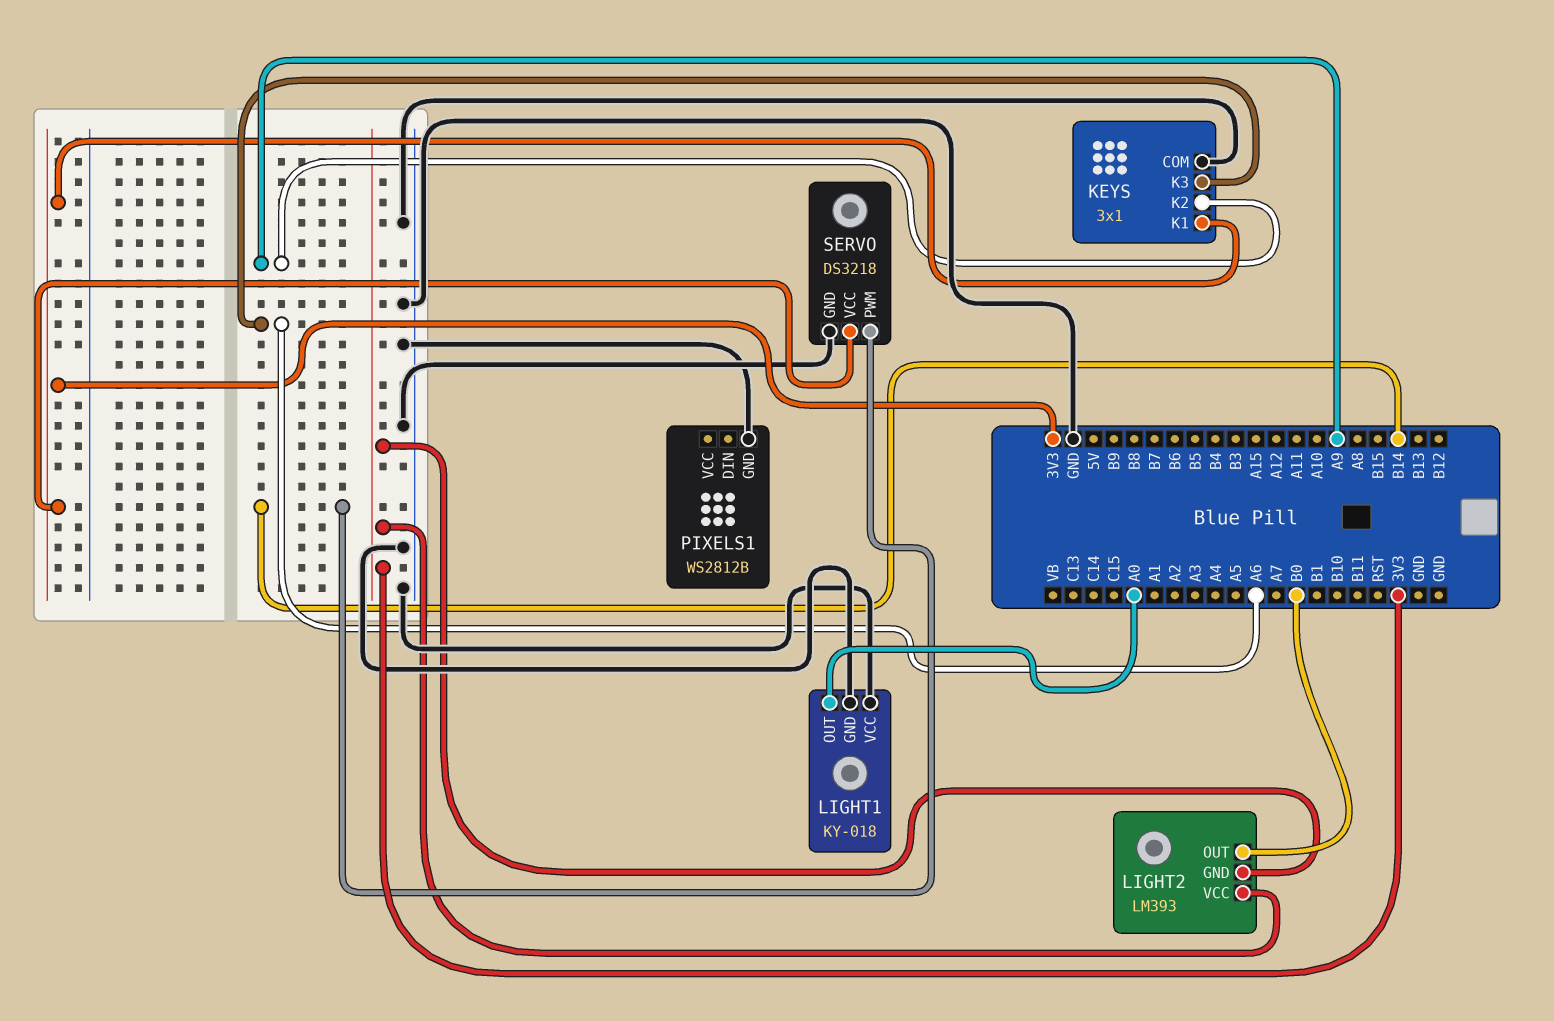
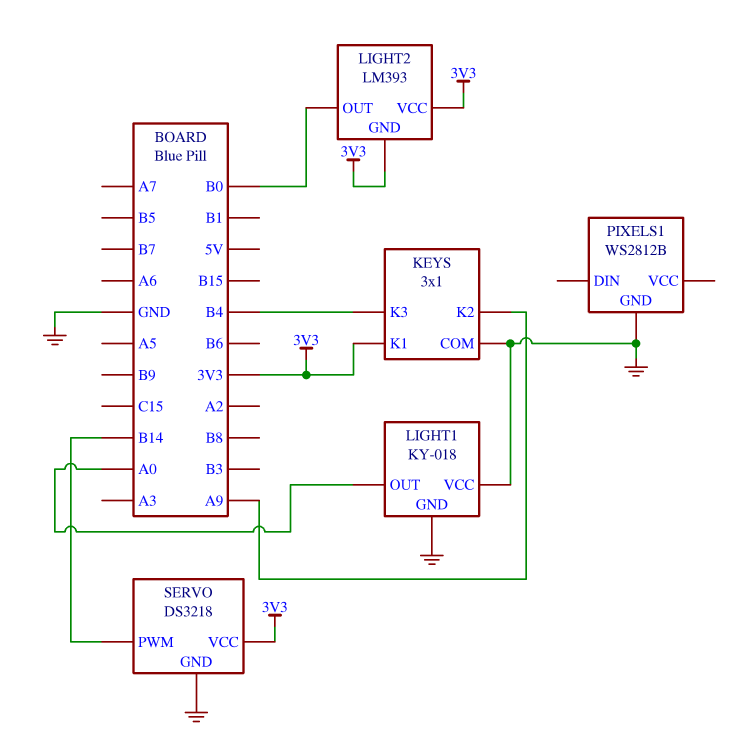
KEYS pin K3: A6 -> B4

